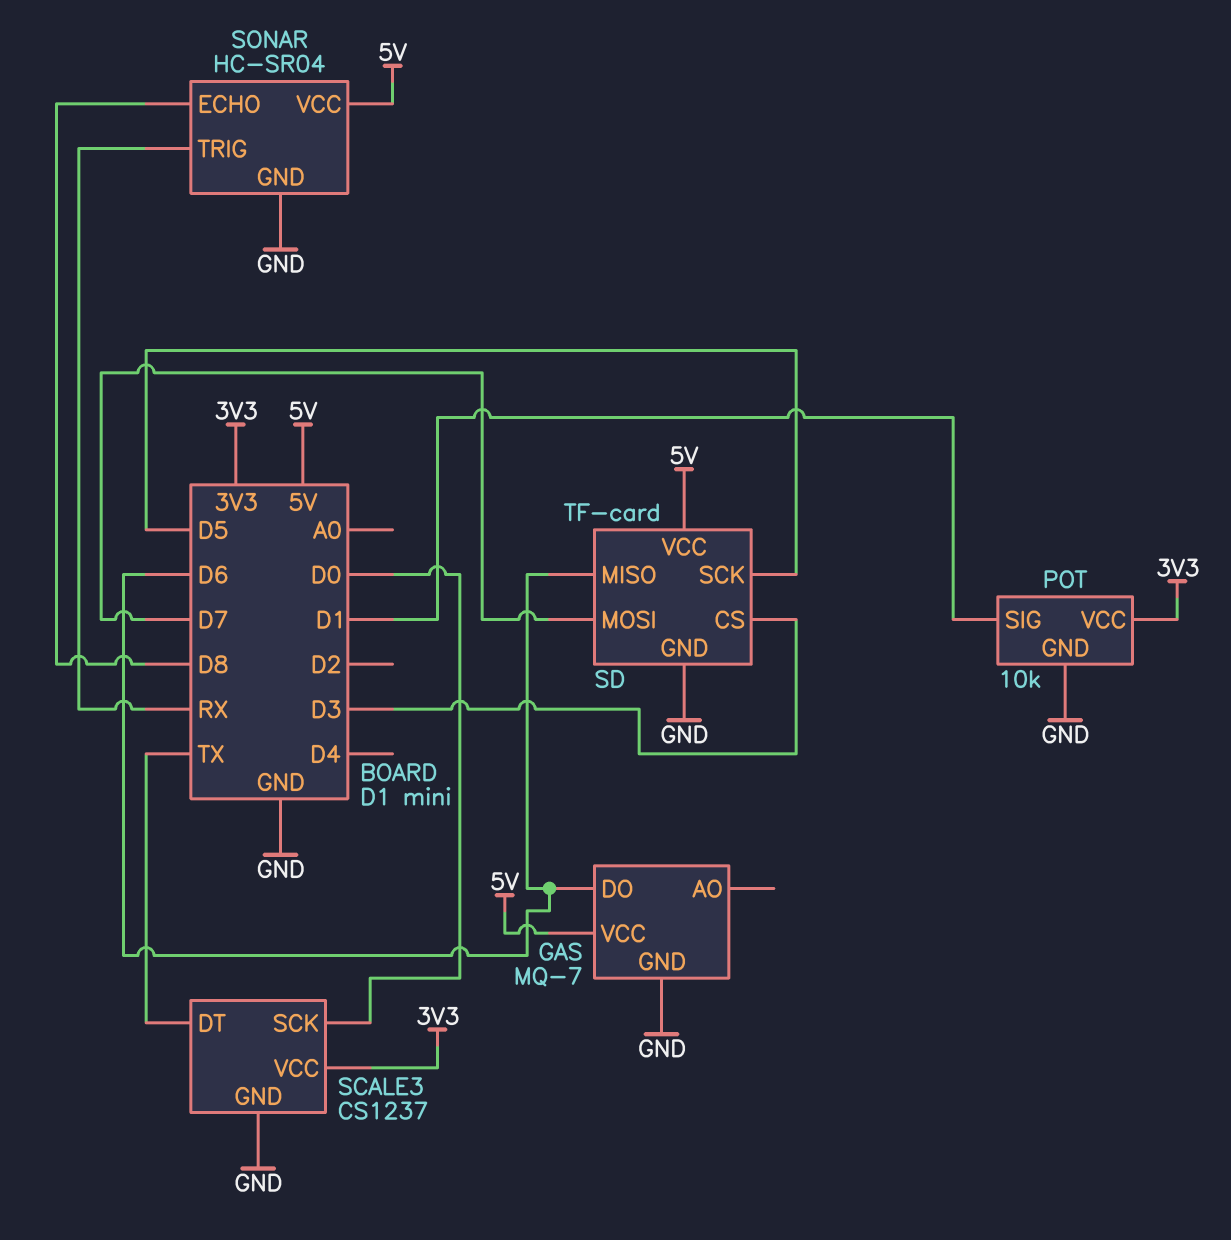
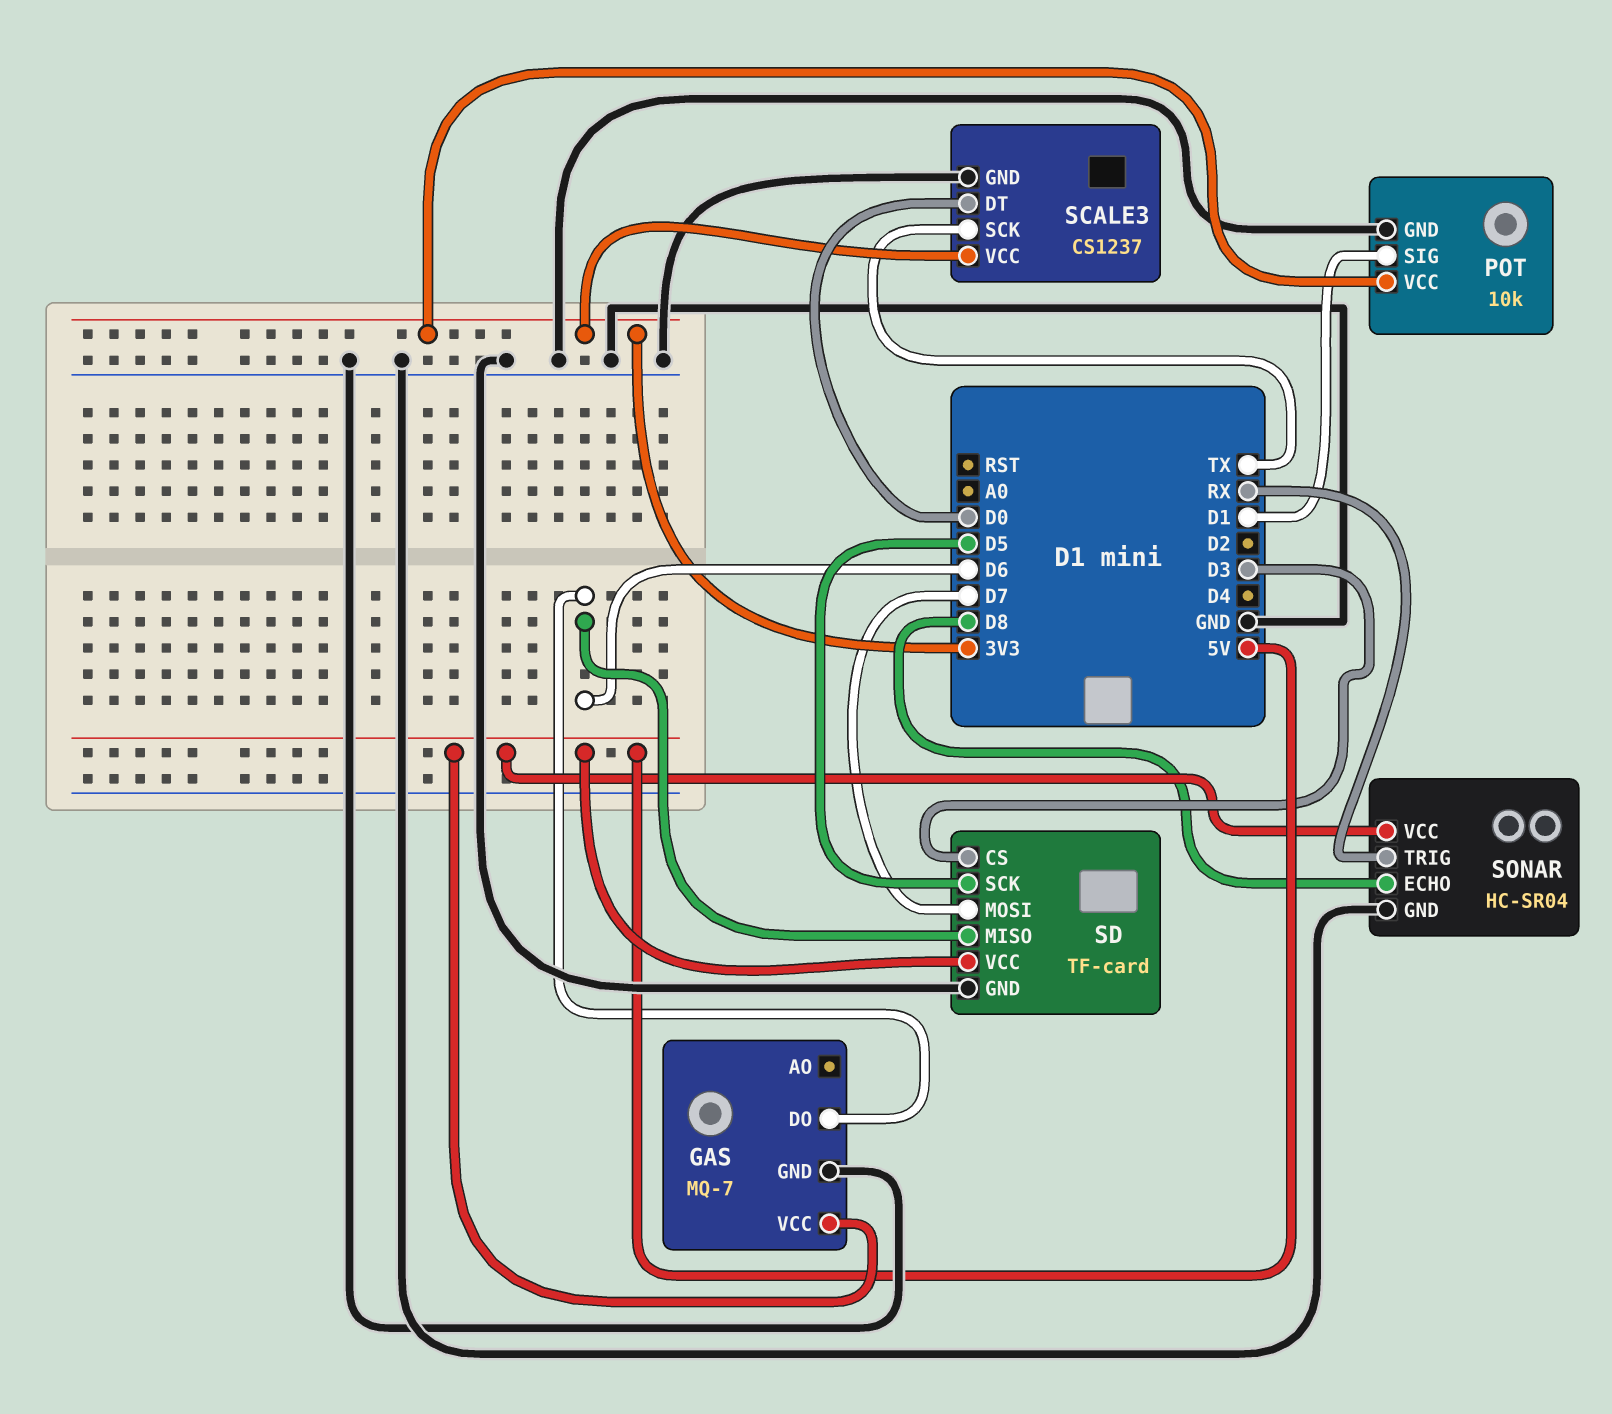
SCALE3 pin DT: TX -> D0
SCALE3 pin SCK: D0 -> TX

